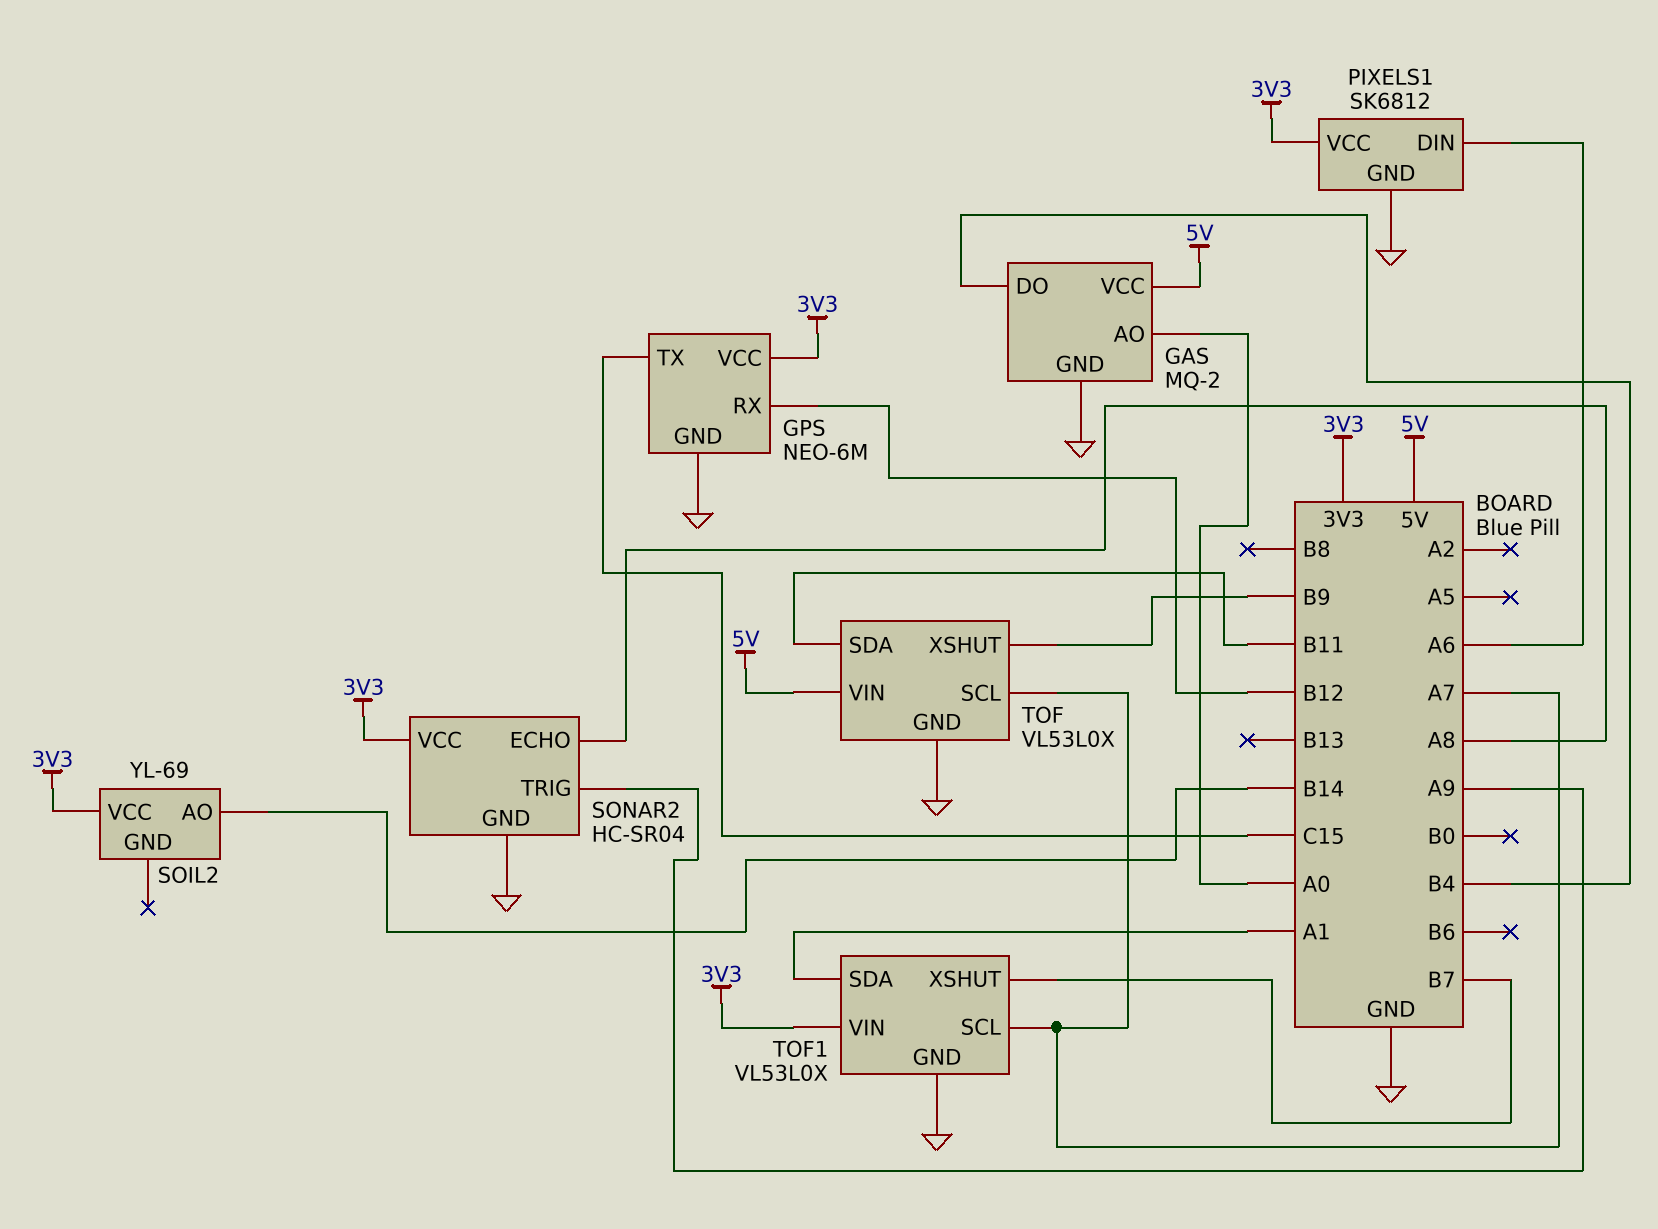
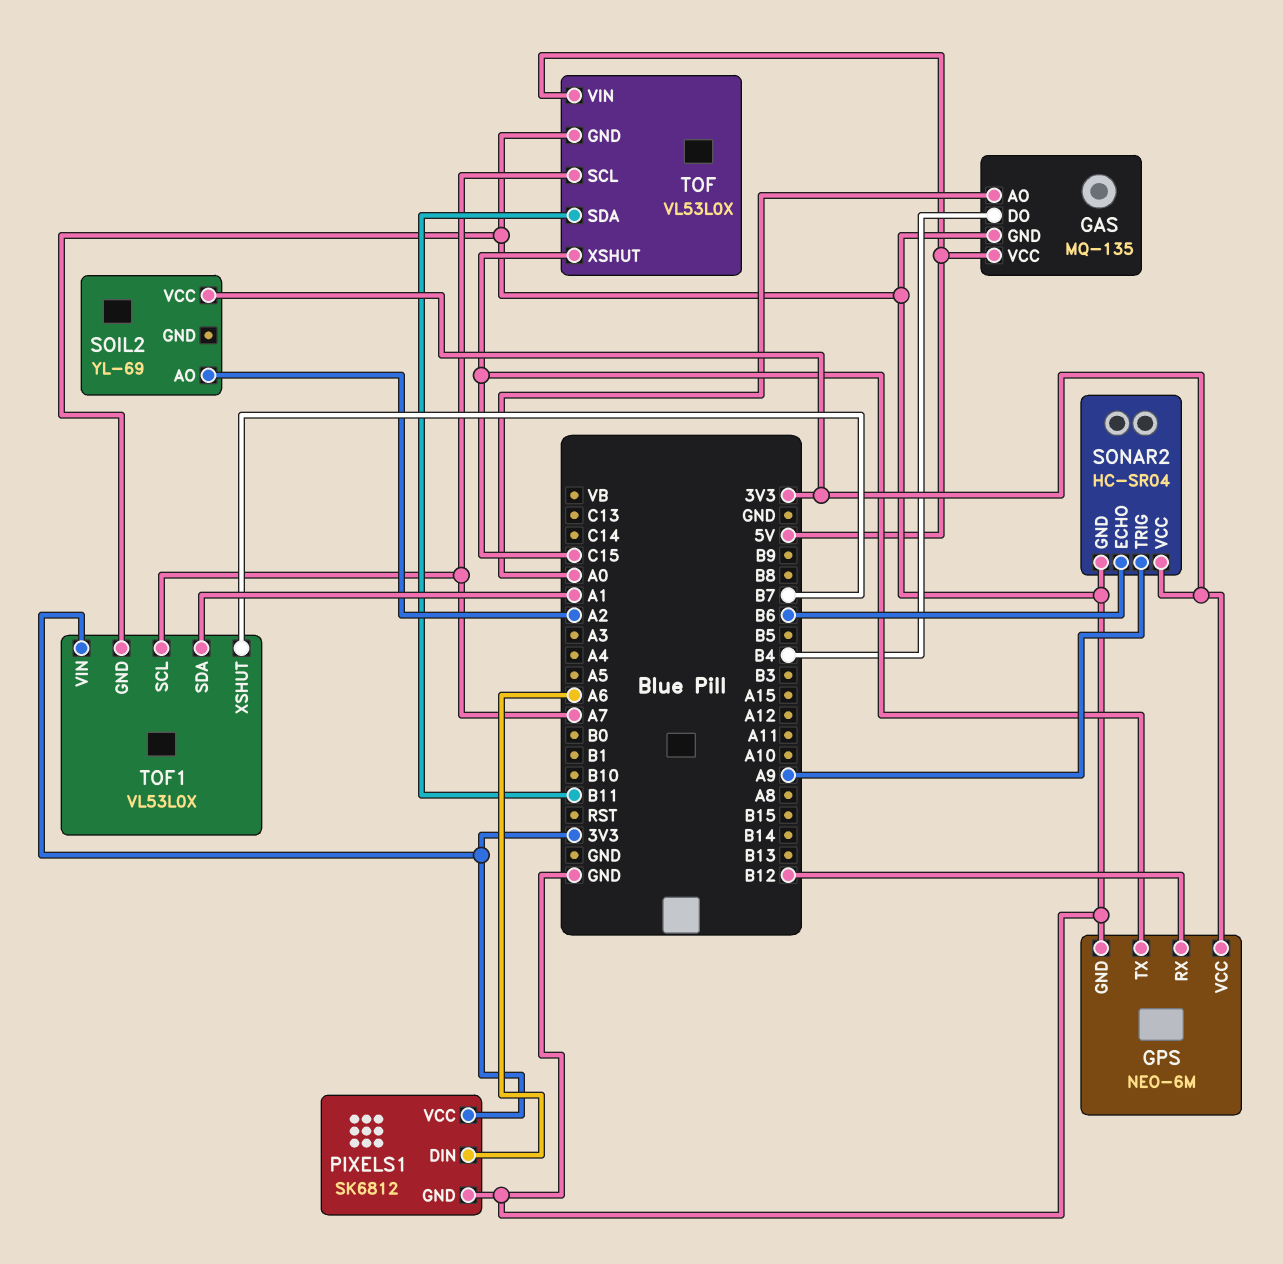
GAS: MQ-2 -> MQ-135
SOIL2 pin AO: B14 -> A2
SONAR2 pin ECHO: A8 -> B6
TOF pin XSHUT: B9 -> C15

